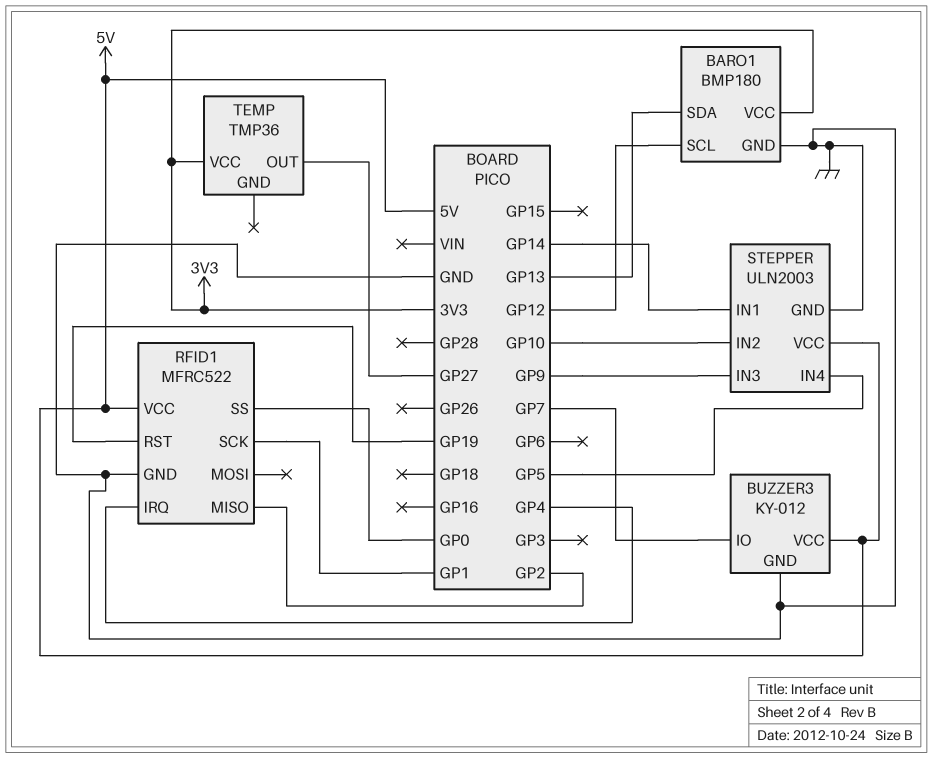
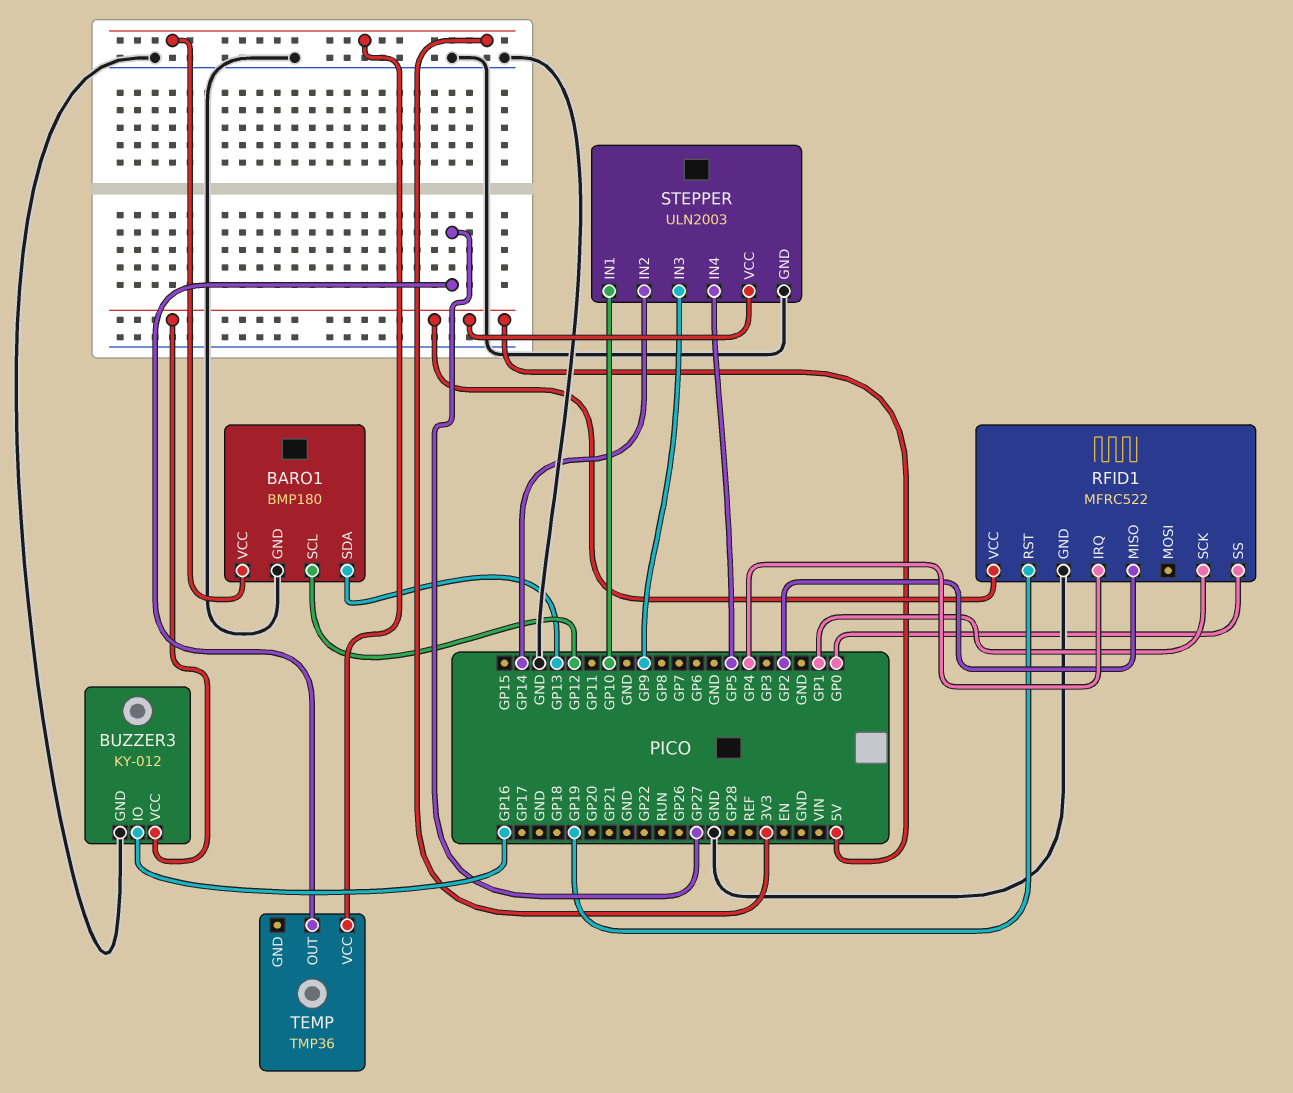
BUZZER3 pin IO: GP7 -> GP16
STEPPER pin IN1: GP14 -> GP10
STEPPER pin IN2: GP10 -> GP14

